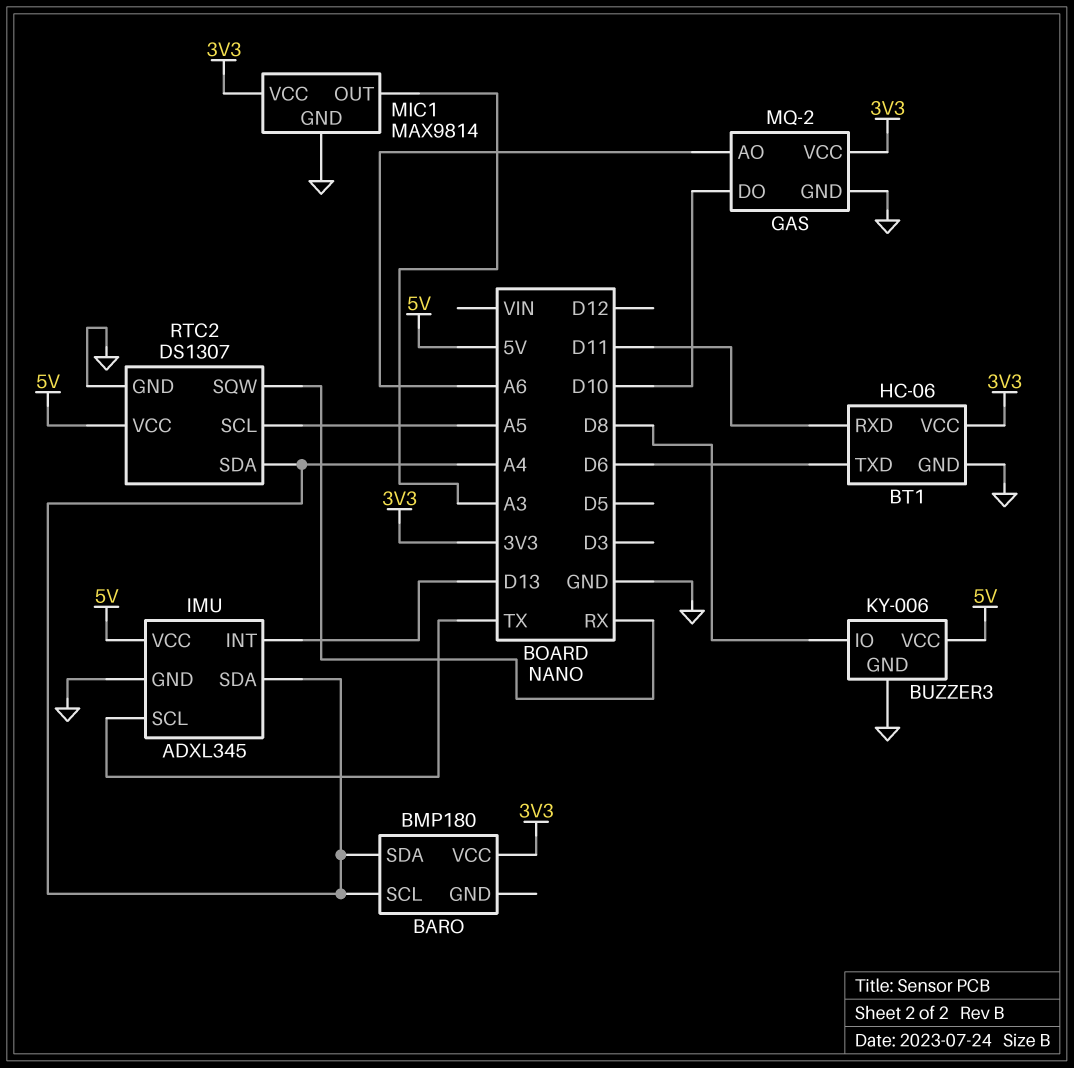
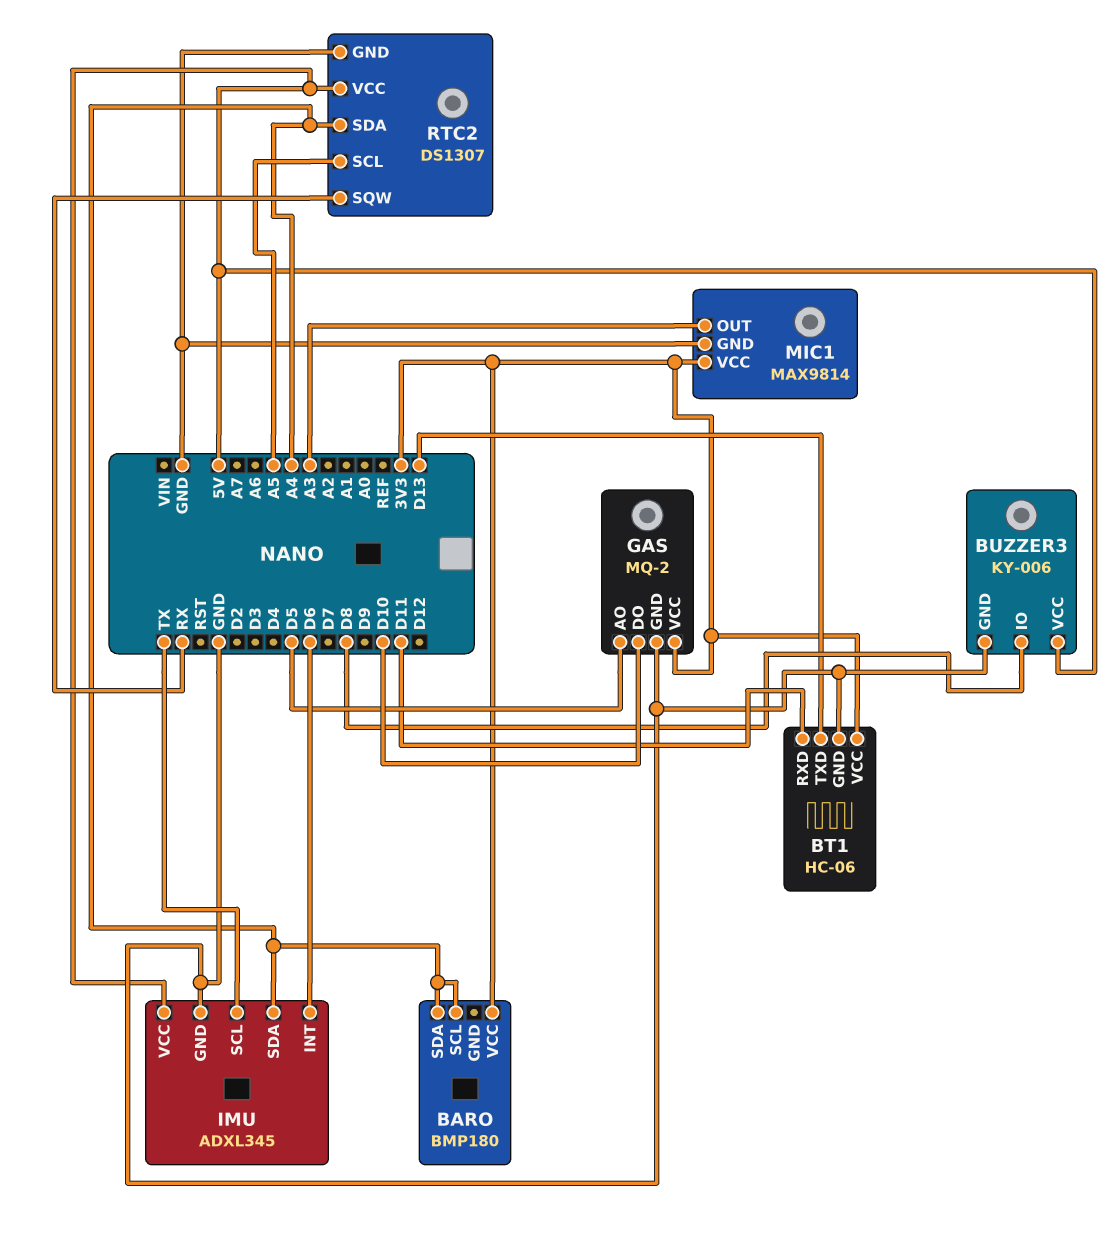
BT1 pin TXD: D6 -> D13
GAS pin AO: A6 -> D5
IMU pin INT: D13 -> D6

